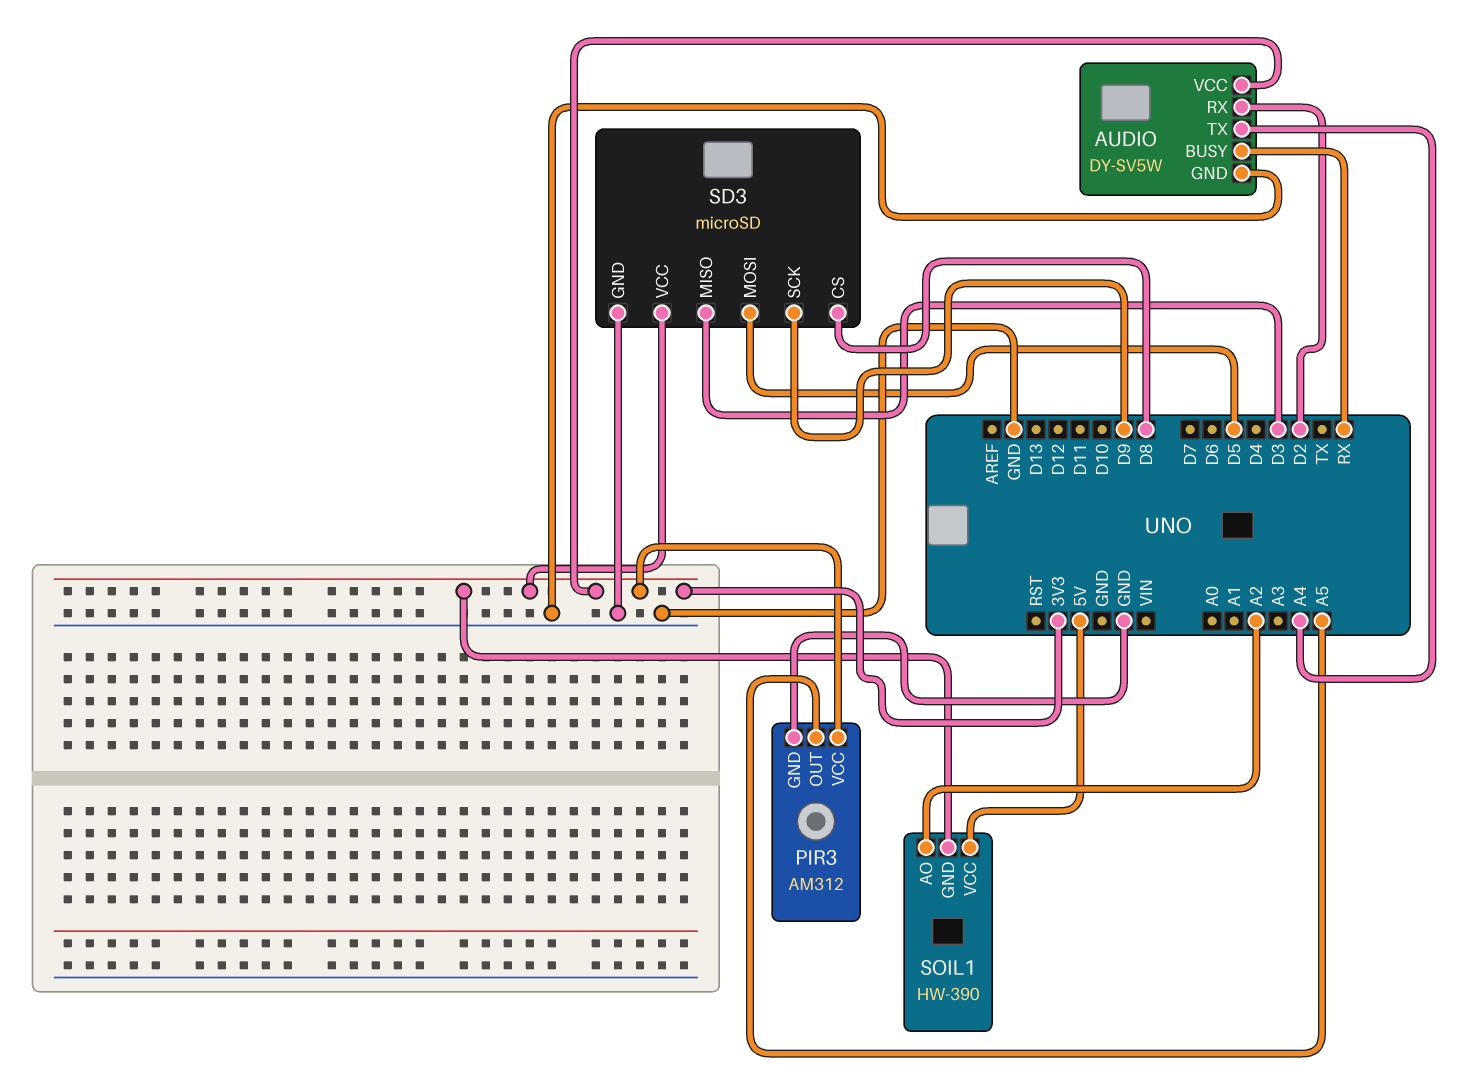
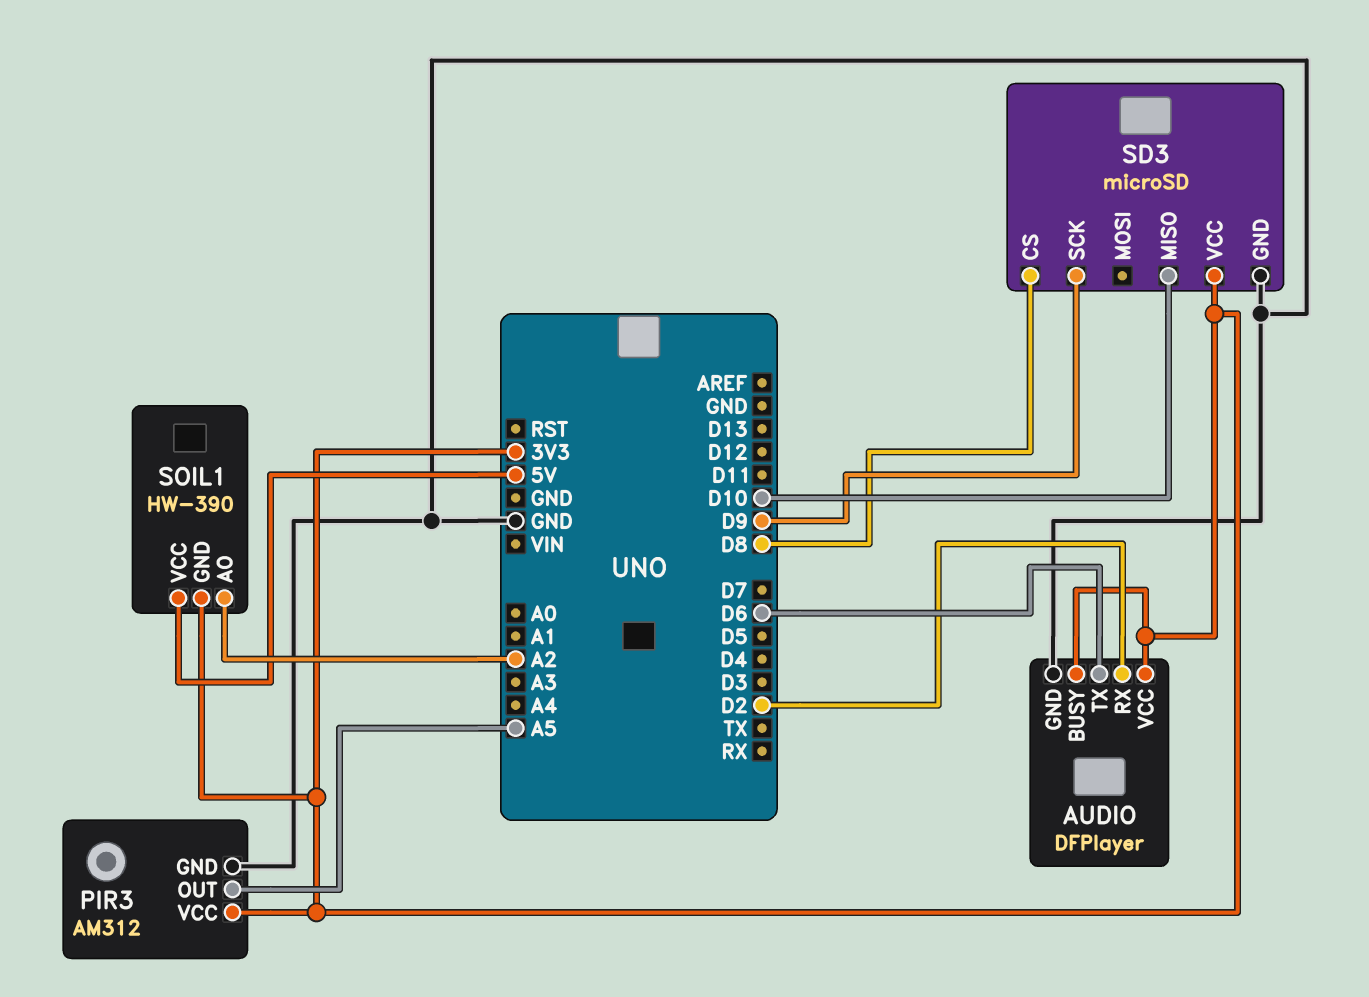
AUDIO: DY-SV5W -> DFPlayer
AUDIO pin BUSY: RX -> 3V3
AUDIO pin TX: A4 -> D6
SD3 pin MISO: D3 -> D10
SD3 pin MOSI: D5 -> none

